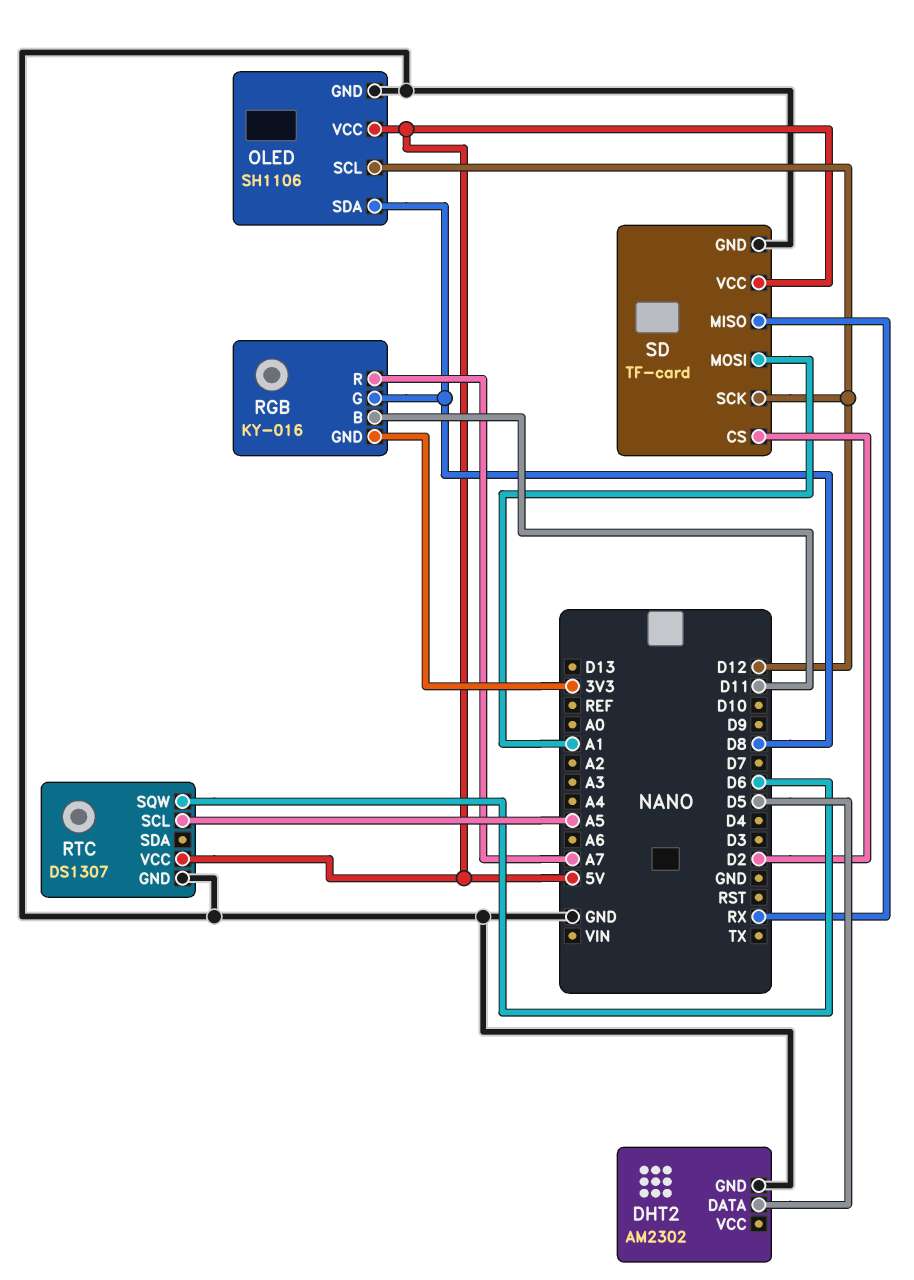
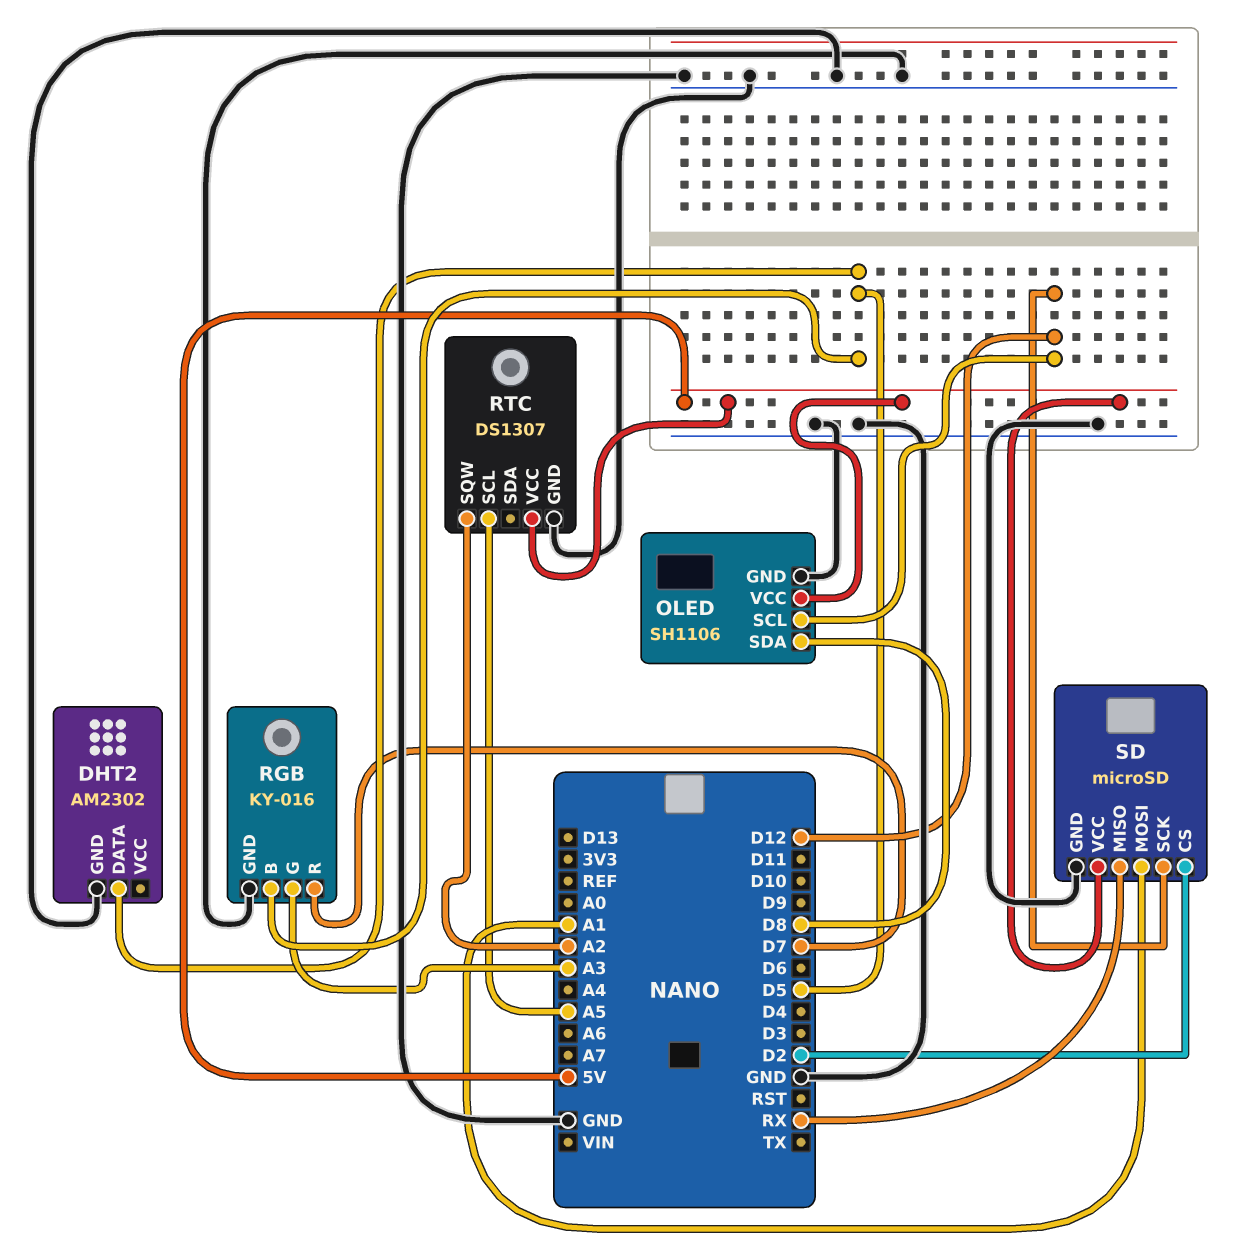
RGB pin B: D11 -> D5
RGB pin G: D8 -> A3
RGB pin GND: 3V3 -> GND
RGB pin R: A7 -> D7
RTC pin SQW: D6 -> A2
SD: TF-card -> microSD

